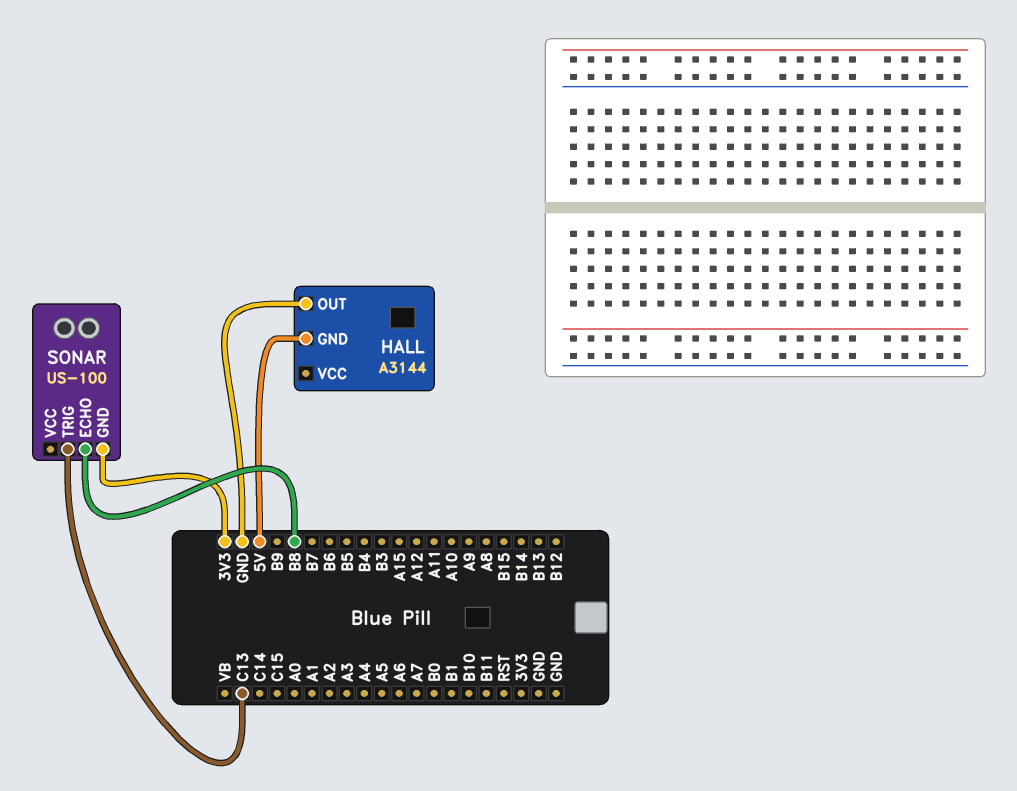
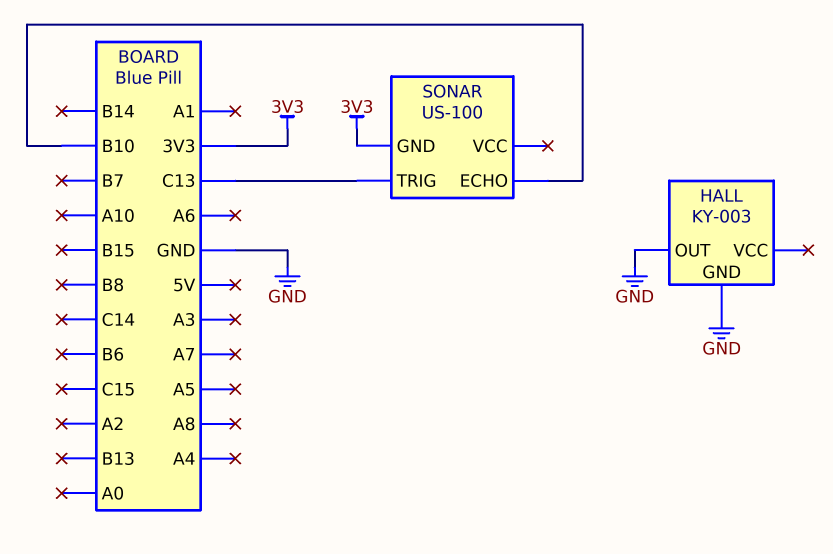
HALL: A3144 -> KY-003
HALL pin GND: 5V -> GND
SONAR pin ECHO: B8 -> B10

